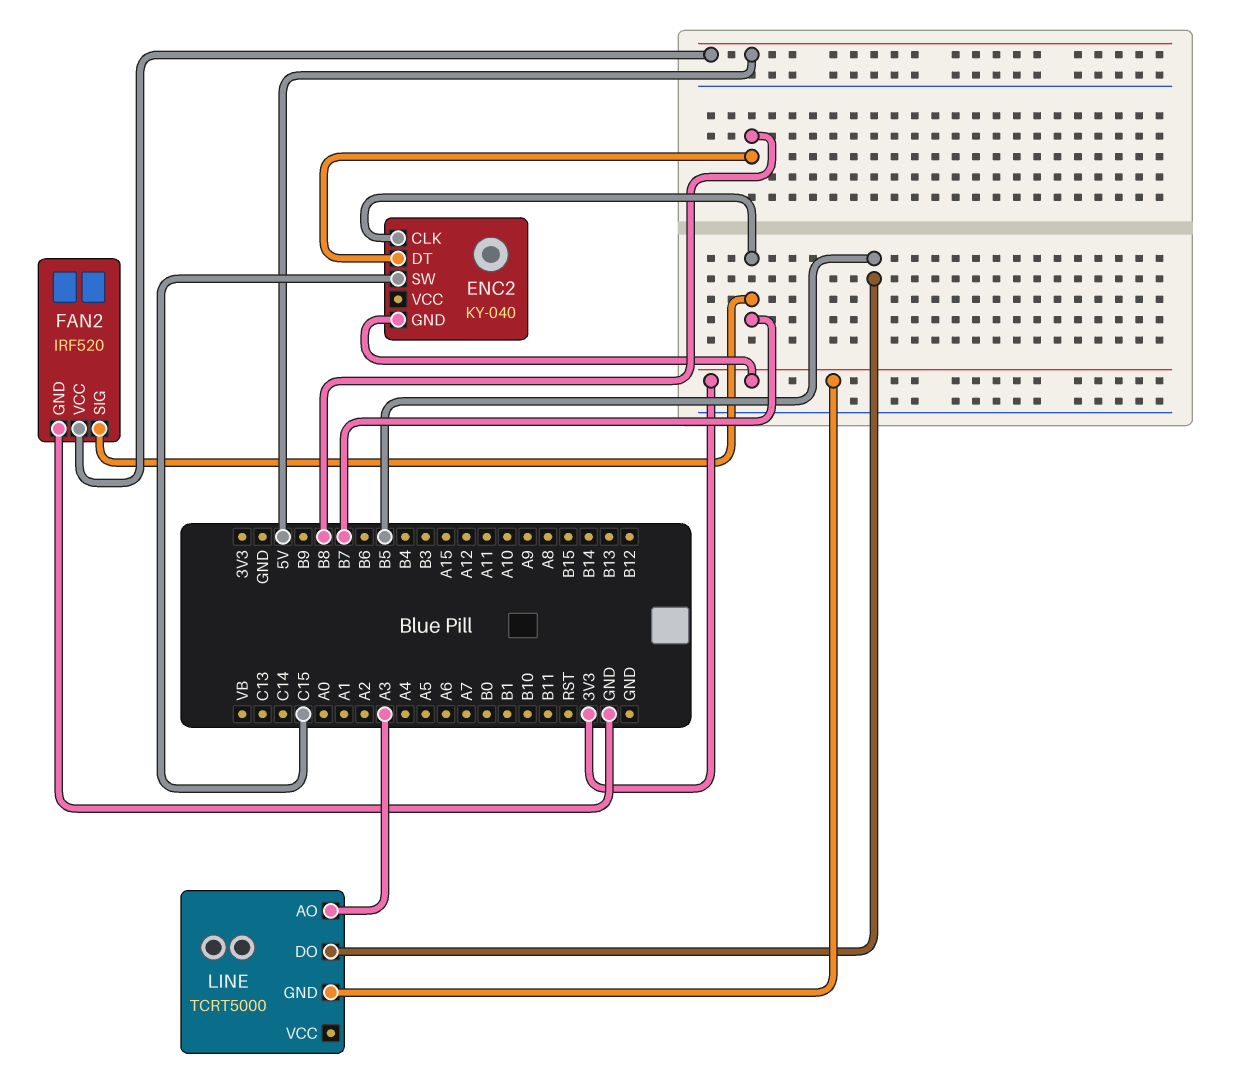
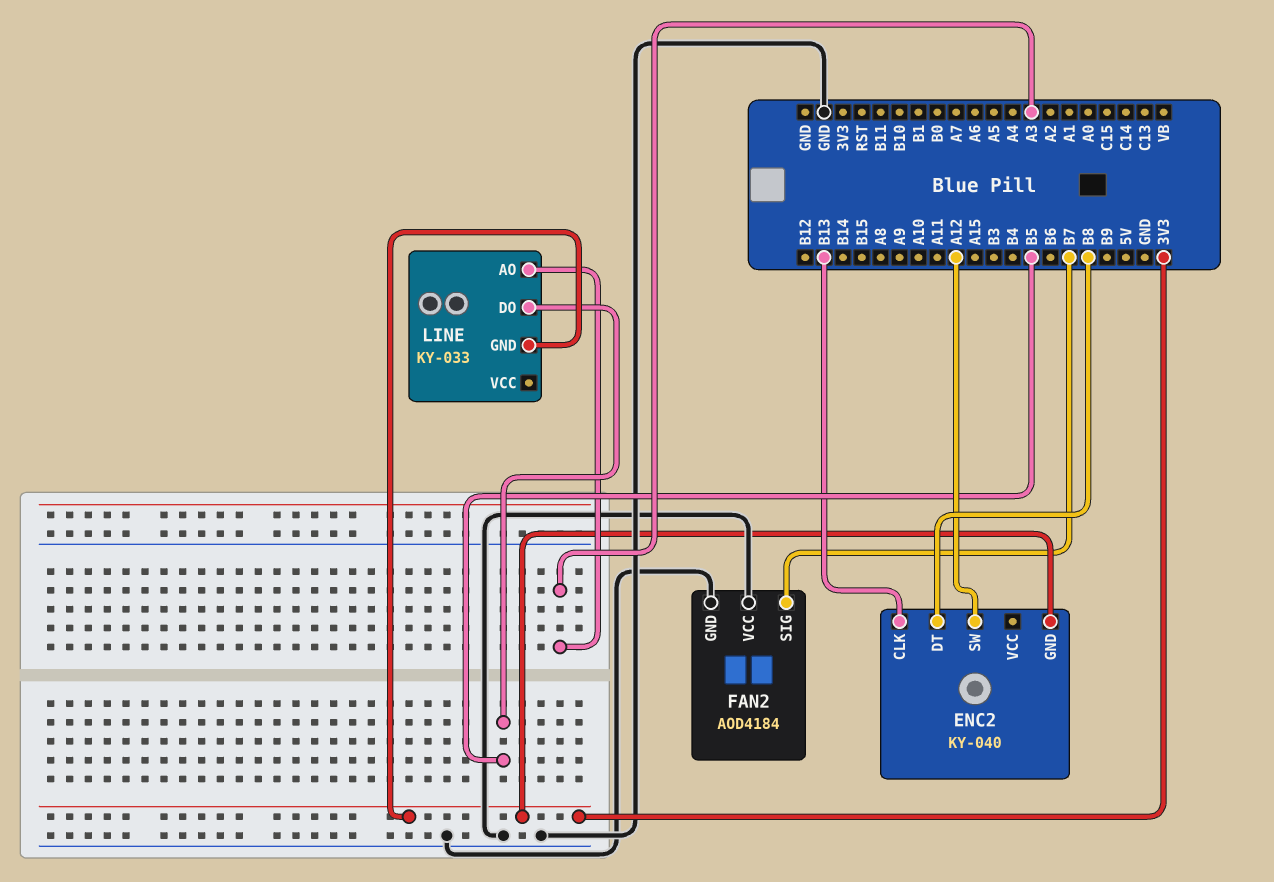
ENC2 pin CLK: B7 -> B13
ENC2 pin SW: C15 -> A12
FAN2: IRF520 -> AOD4184
FAN2 pin VCC: 5V -> GND
LINE: TCRT5000 -> KY-033

